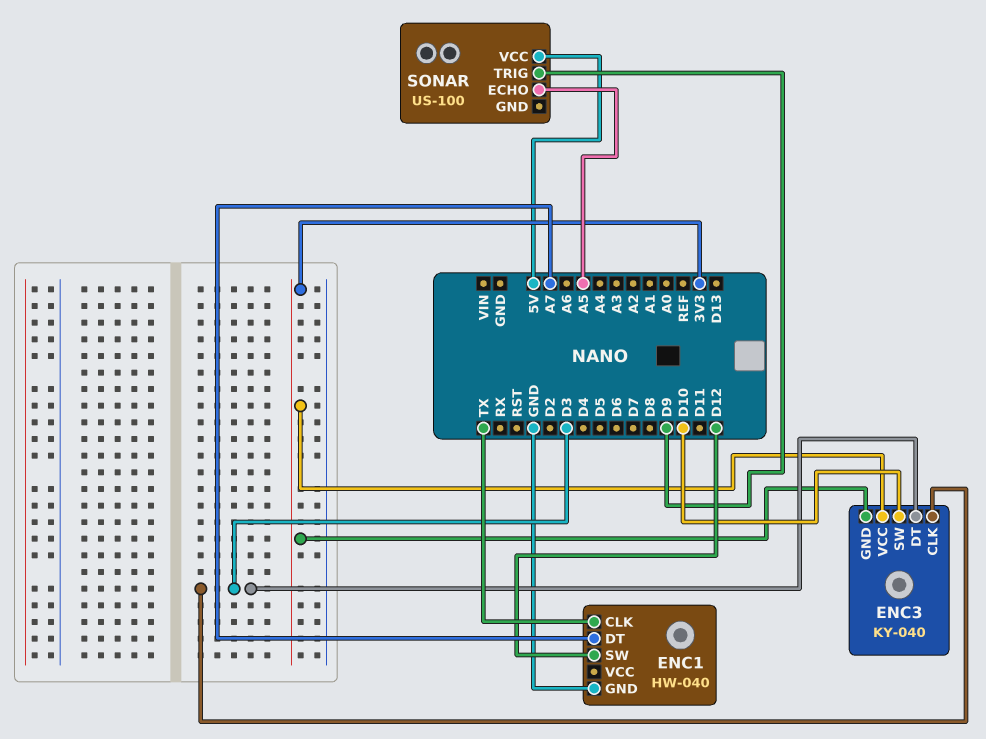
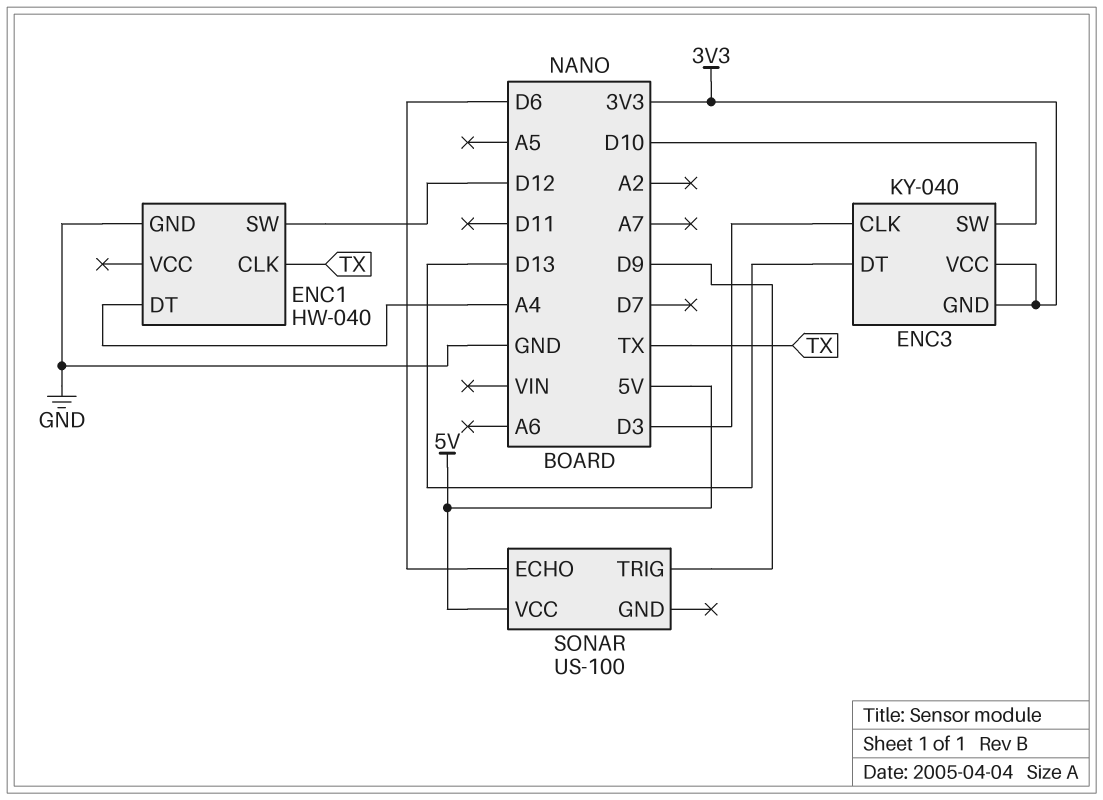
ENC1 pin DT: A7 -> A4
ENC3 pin DT: D3 -> D13
SONAR pin ECHO: A5 -> D6

